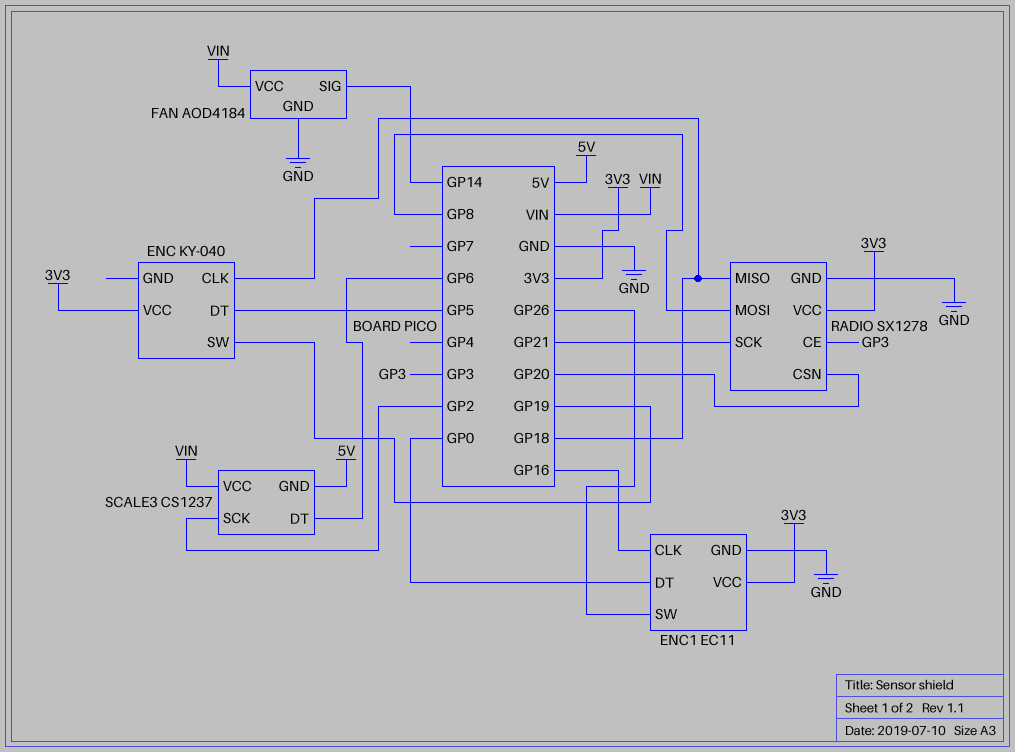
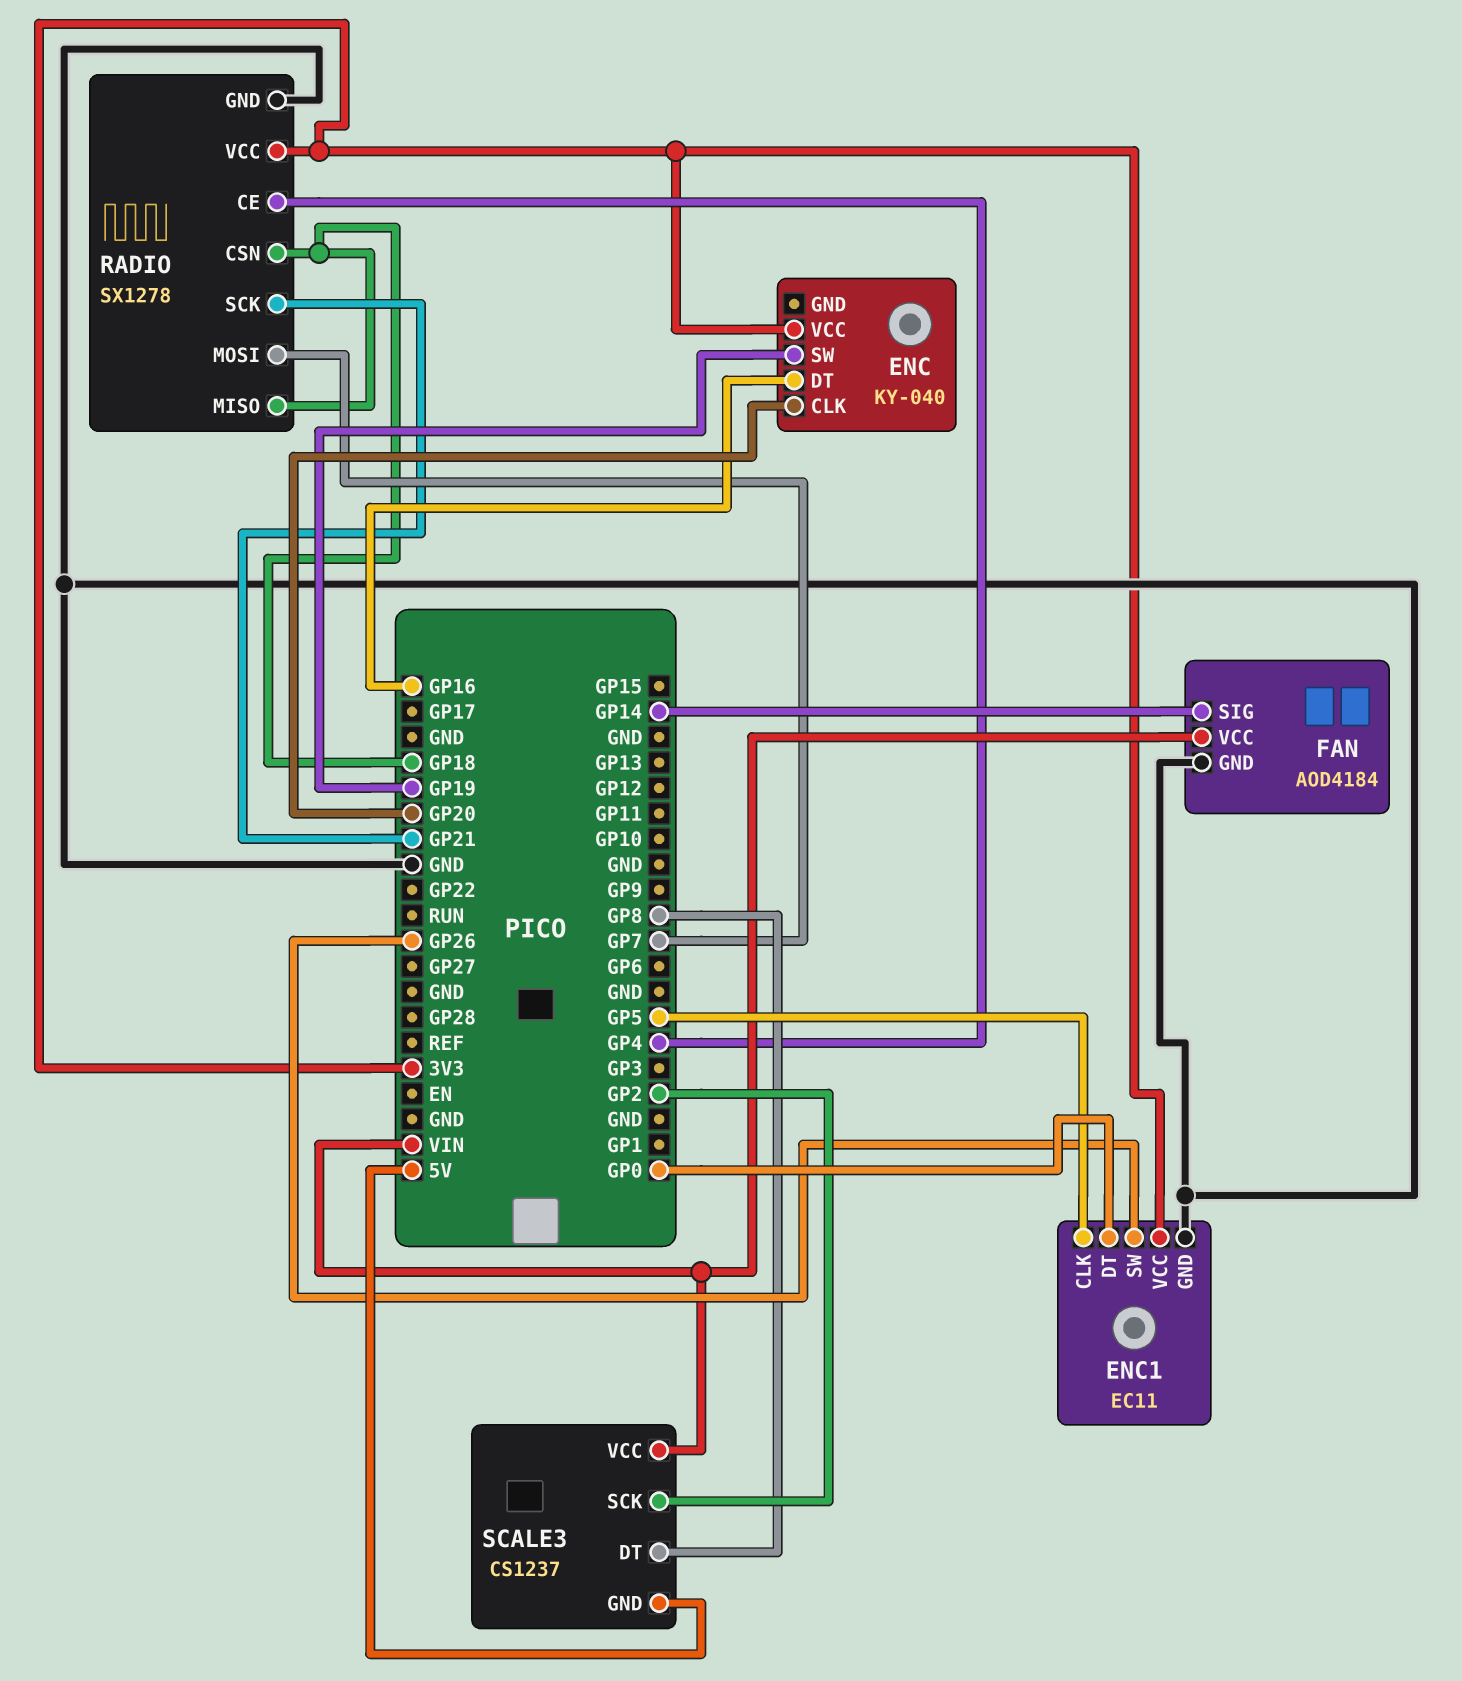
ENC pin CLK: GP18 -> GP20
ENC pin DT: GP5 -> GP16
ENC1 pin CLK: GP16 -> GP5
RADIO pin CE: GP3 -> GP4
RADIO pin CSN: GP20 -> GP18
RADIO pin MOSI: GP8 -> GP7
SCALE3 pin DT: GP6 -> GP8

